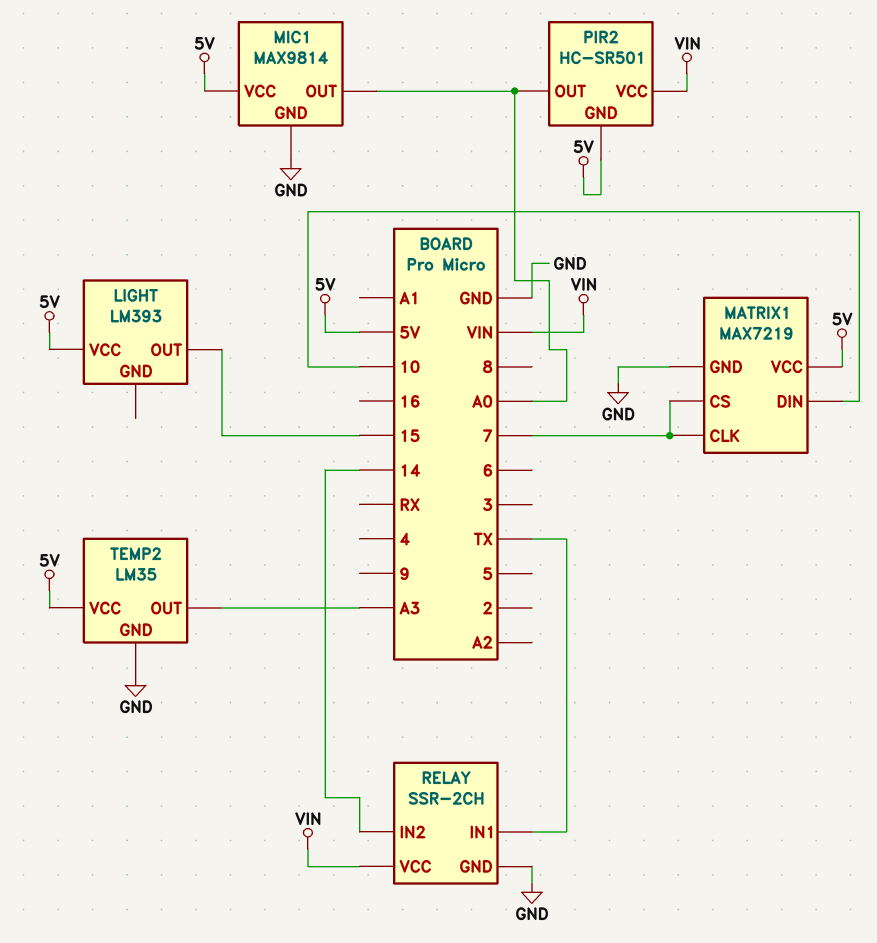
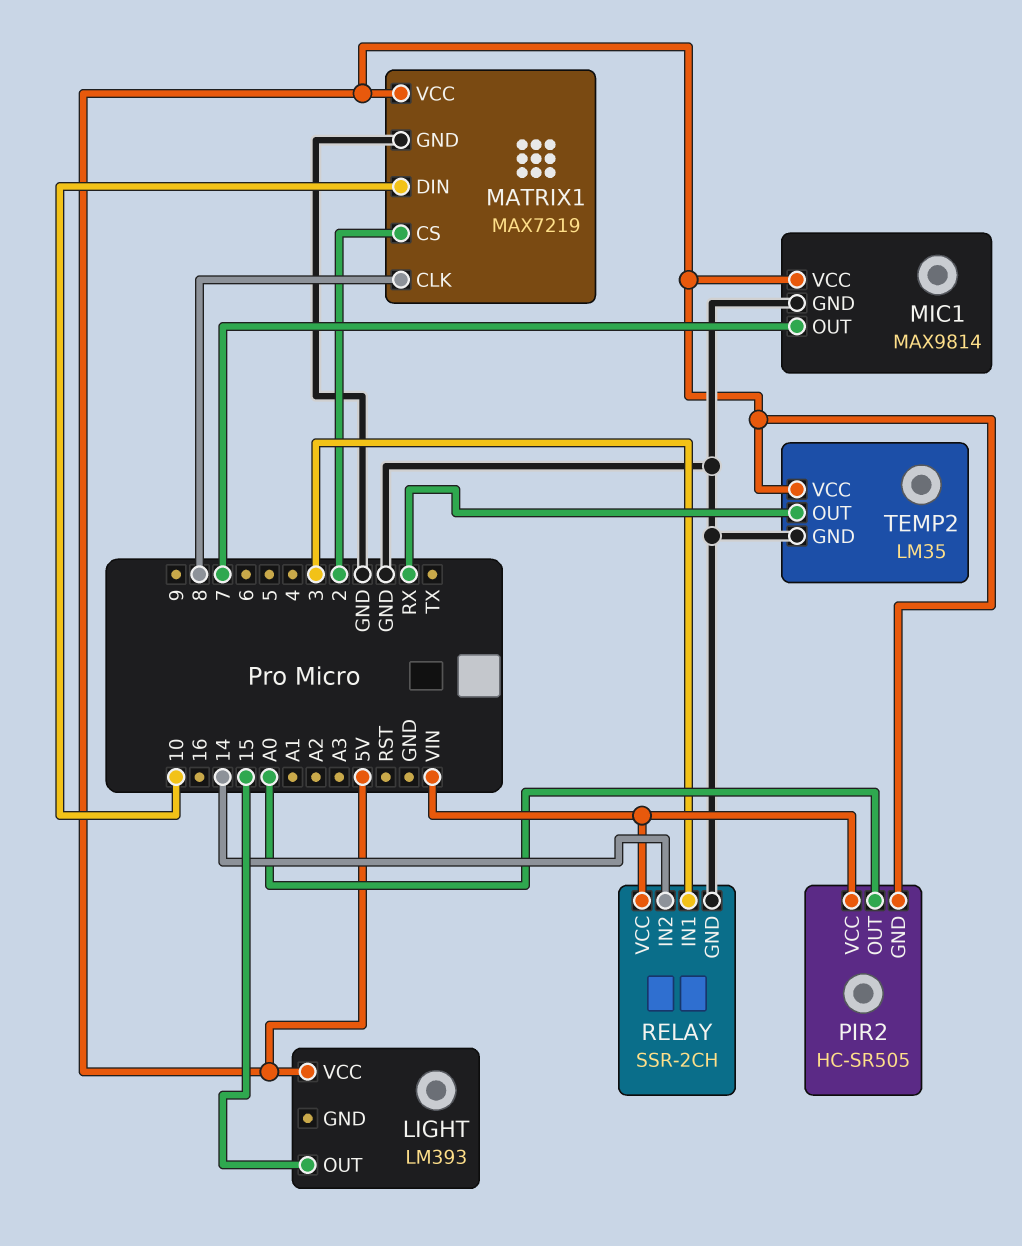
MATRIX1 pin CLK: 7 -> 8
MATRIX1 pin CS: 7 -> 2
MIC1 pin OUT: A0 -> 7
PIR2: HC-SR501 -> HC-SR505
RELAY pin IN1: TX -> 3
TEMP2 pin OUT: A3 -> RX

